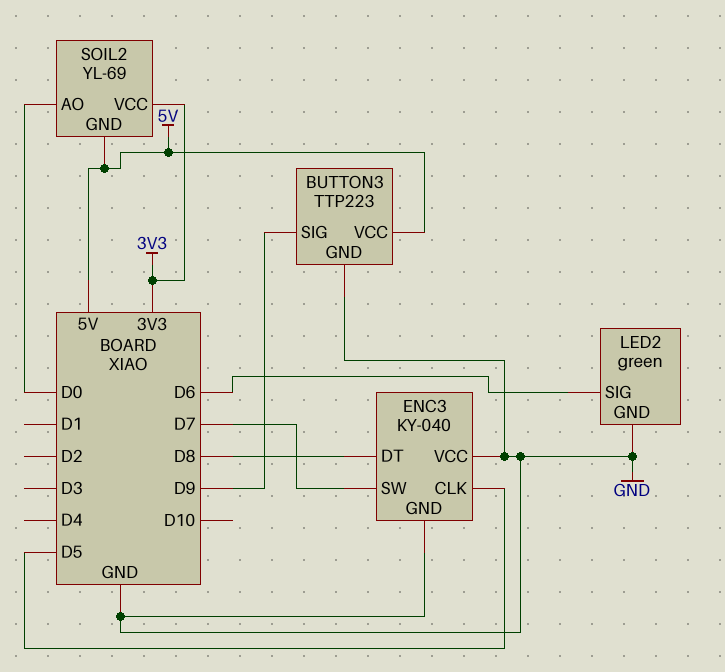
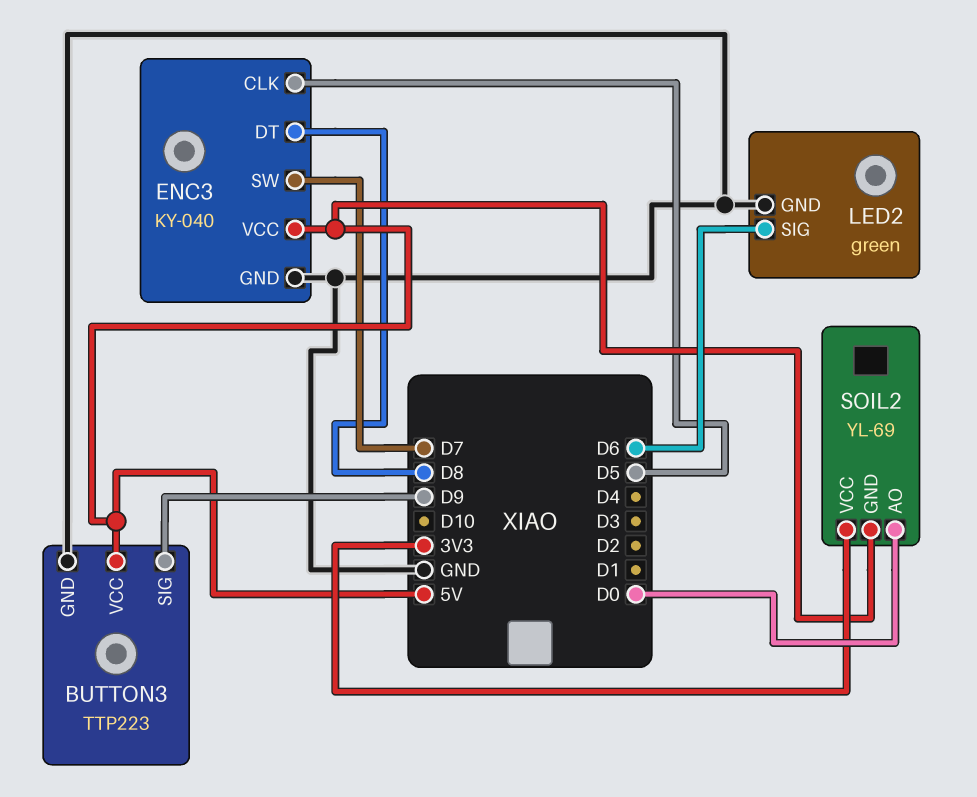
ENC3 pin VCC: GND -> 5V

